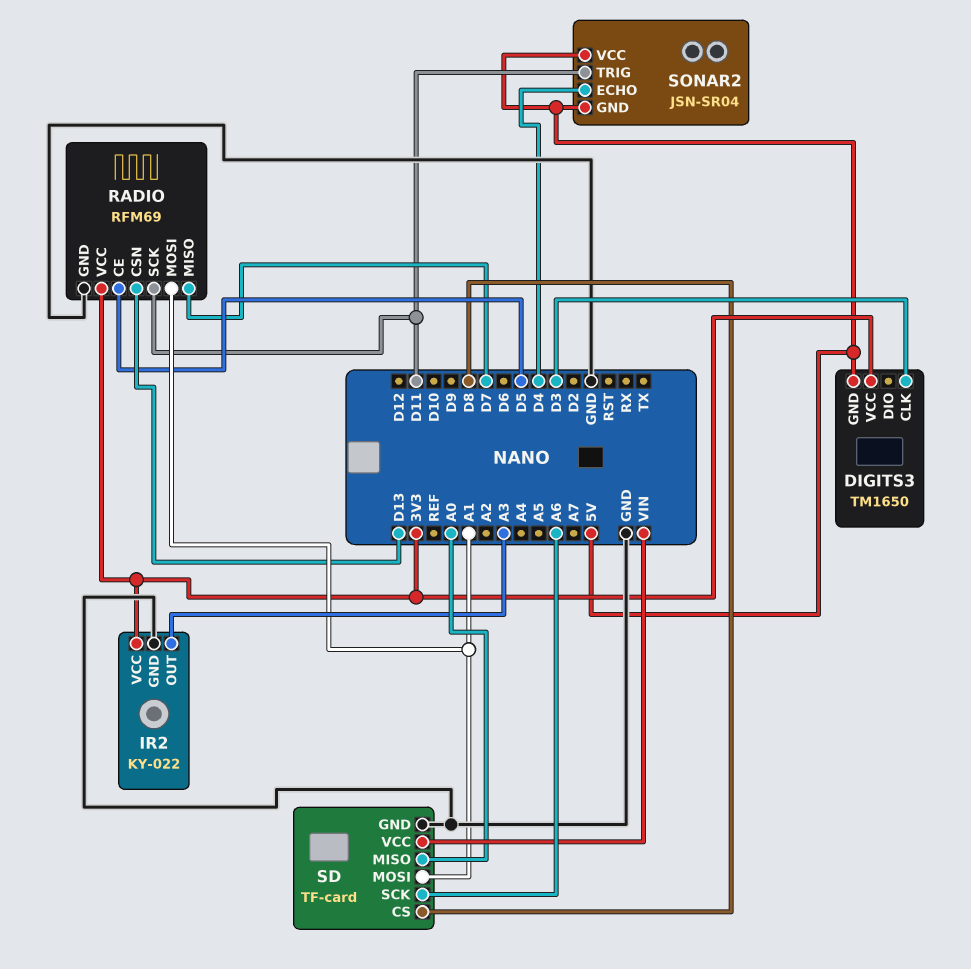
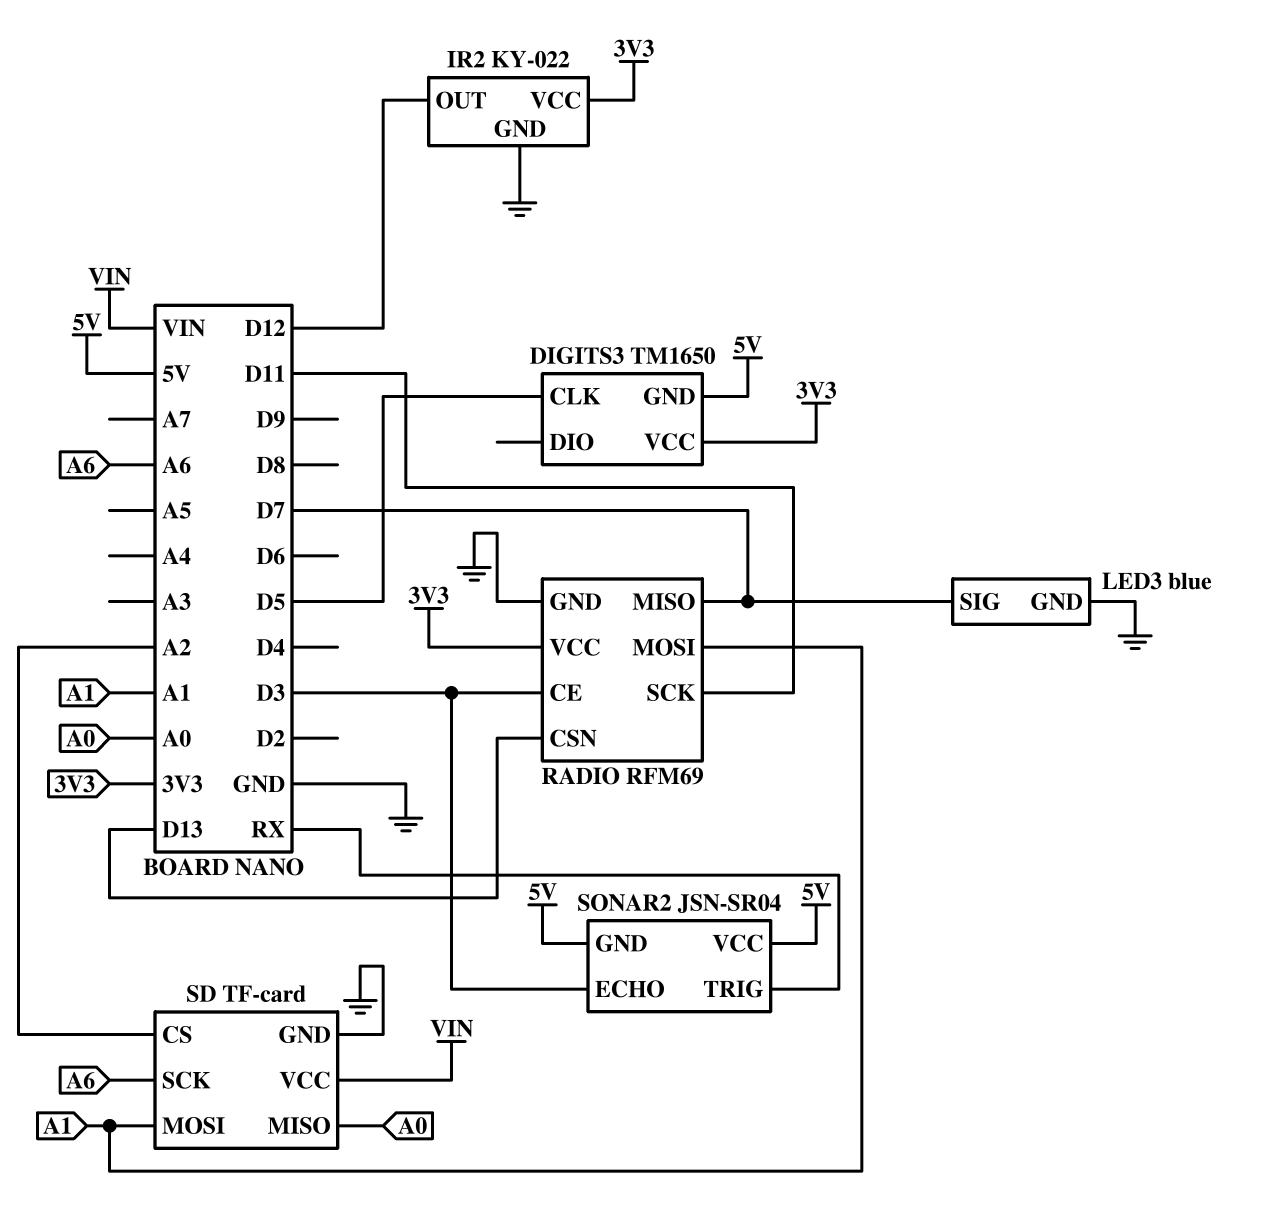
DIGITS3 pin CLK: D3 -> D5
IR2 pin OUT: A3 -> D12
LED3: none -> blue
LED3 pin GND: none -> GND
LED3 pin SIG: none -> D7
RADIO pin CE: D5 -> D3
SD pin CS: D8 -> A2
SONAR2 pin ECHO: D4 -> D3
SONAR2 pin TRIG: D11 -> RX

